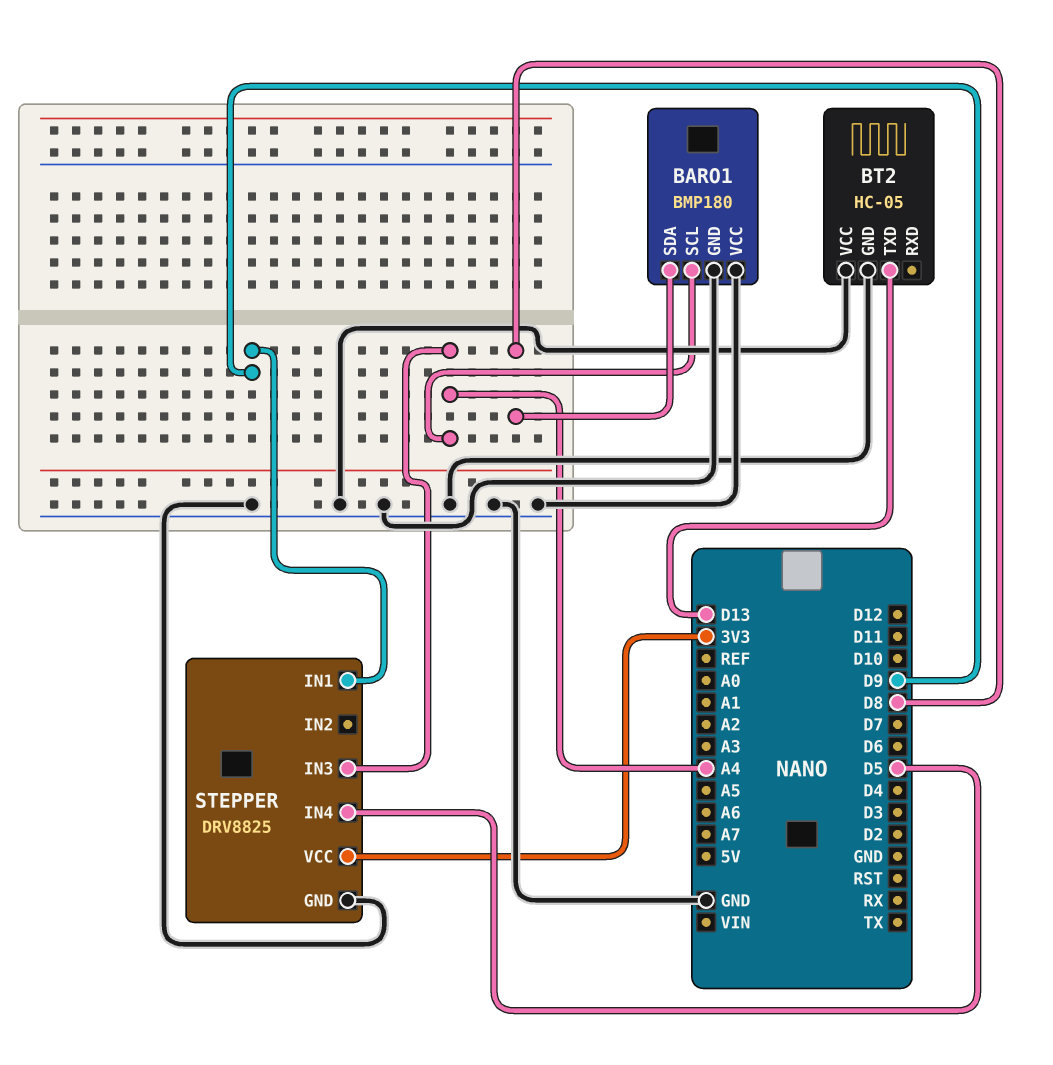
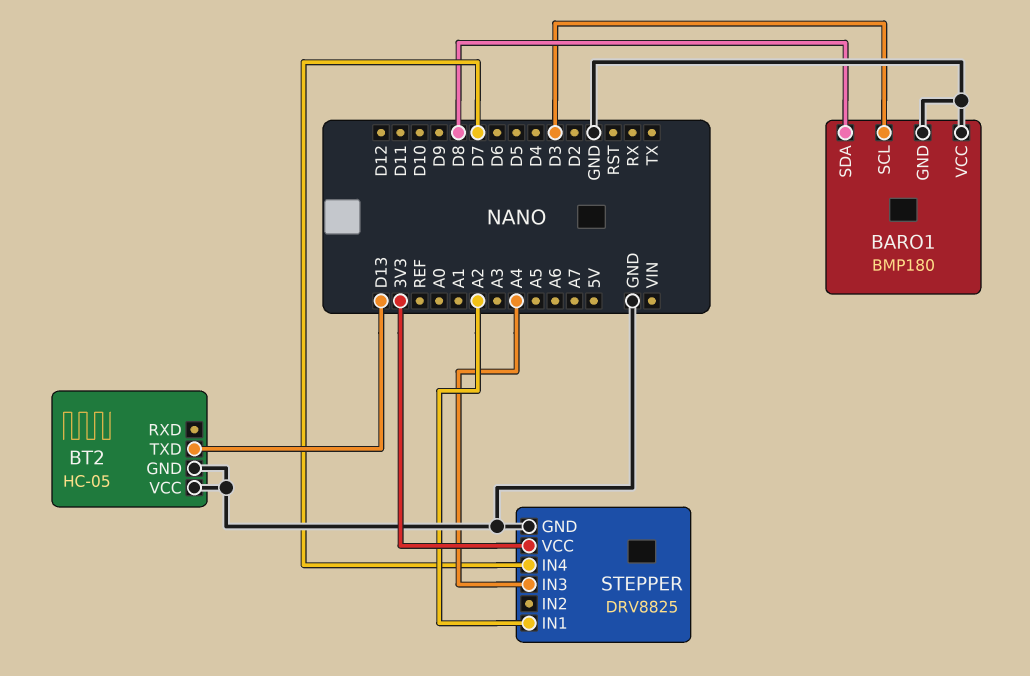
BARO1 pin SCL: A4 -> D3
STEPPER pin IN1: D9 -> A2
STEPPER pin IN4: D5 -> D7

